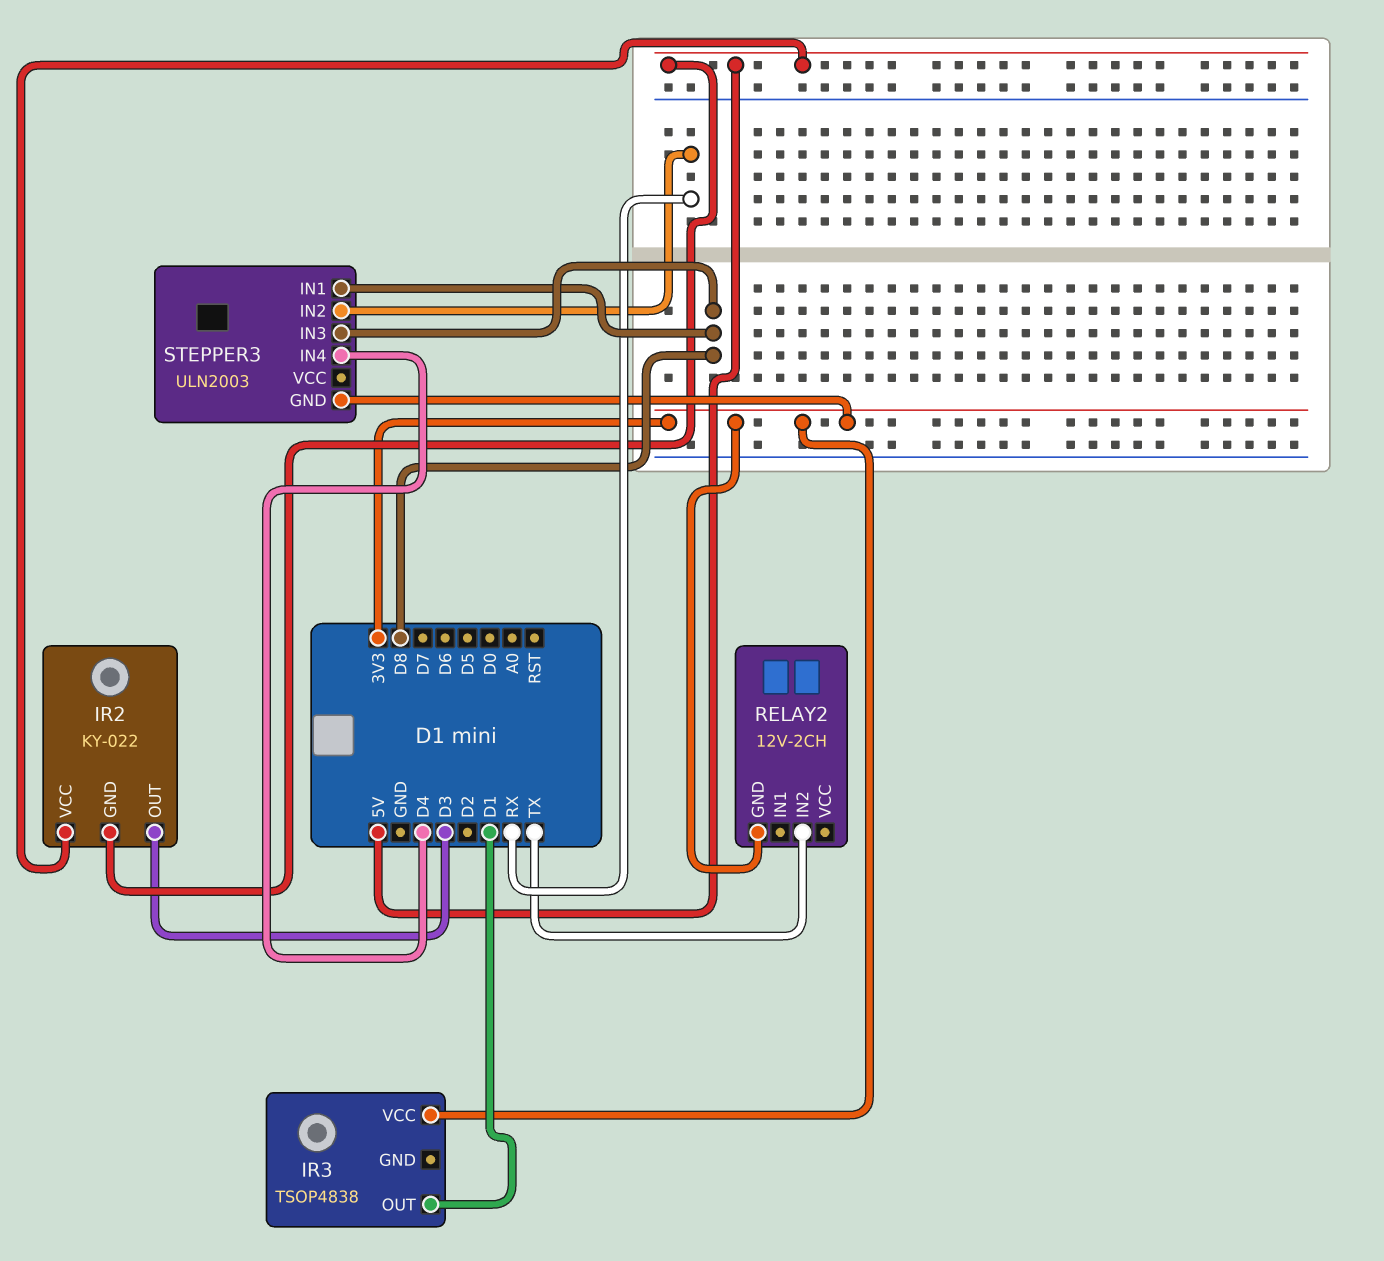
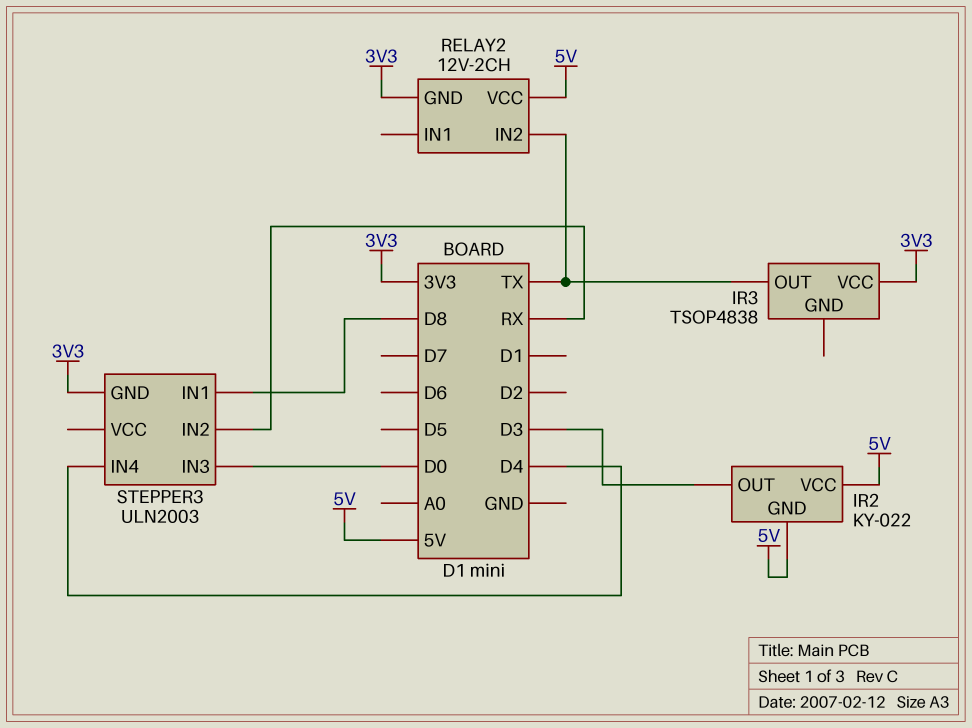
IR3 pin OUT: D1 -> TX
RELAY2 pin VCC: none -> 5V
STEPPER3 pin IN3: D8 -> D0

